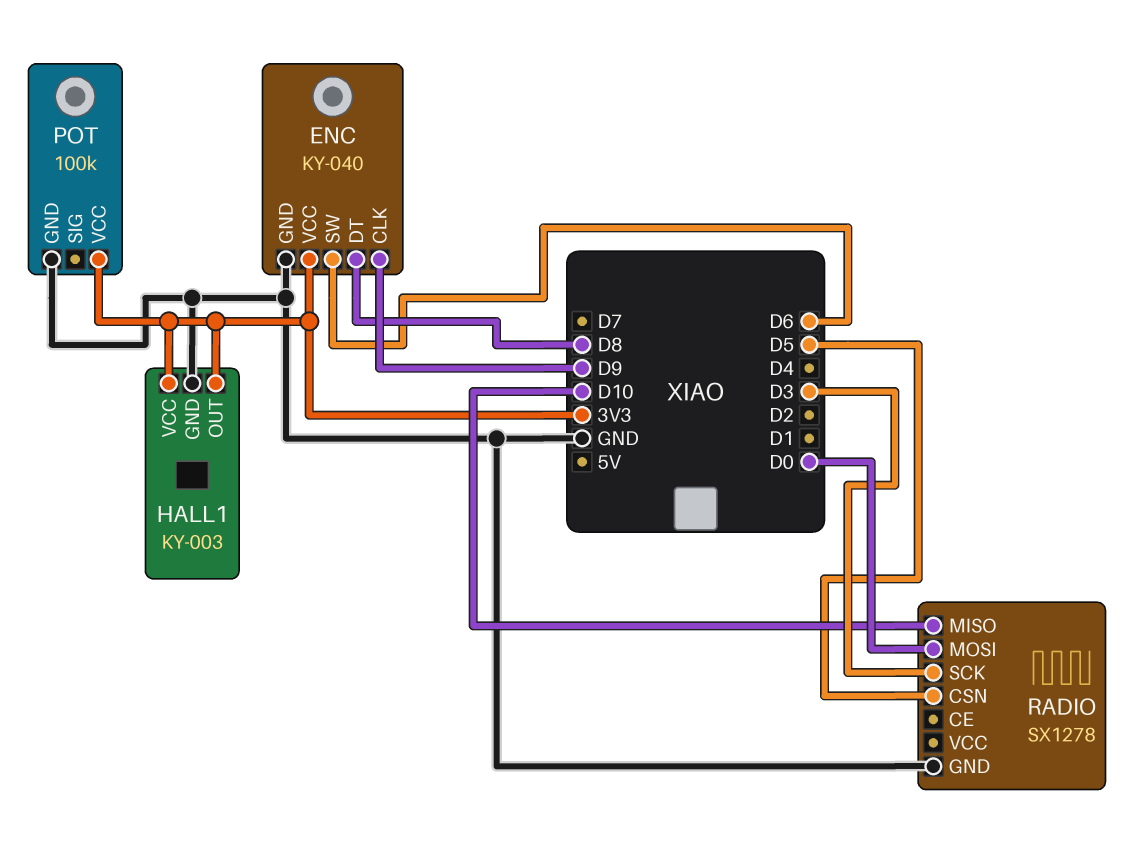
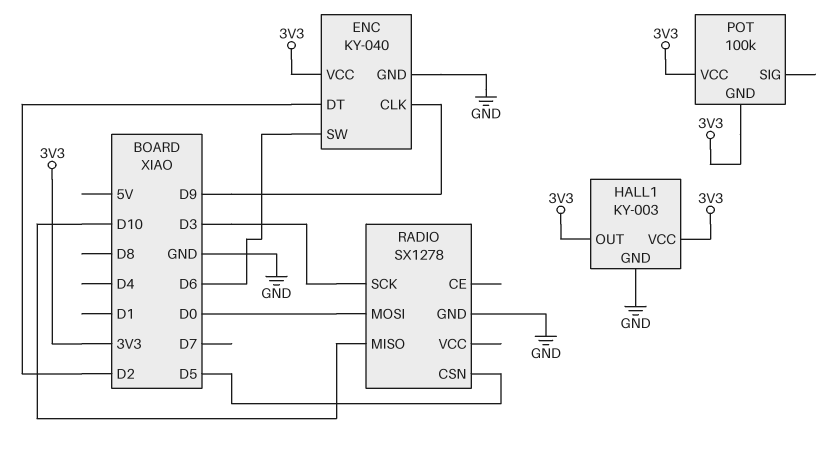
ENC pin DT: D8 -> D2
POT pin GND: GND -> 3V3

